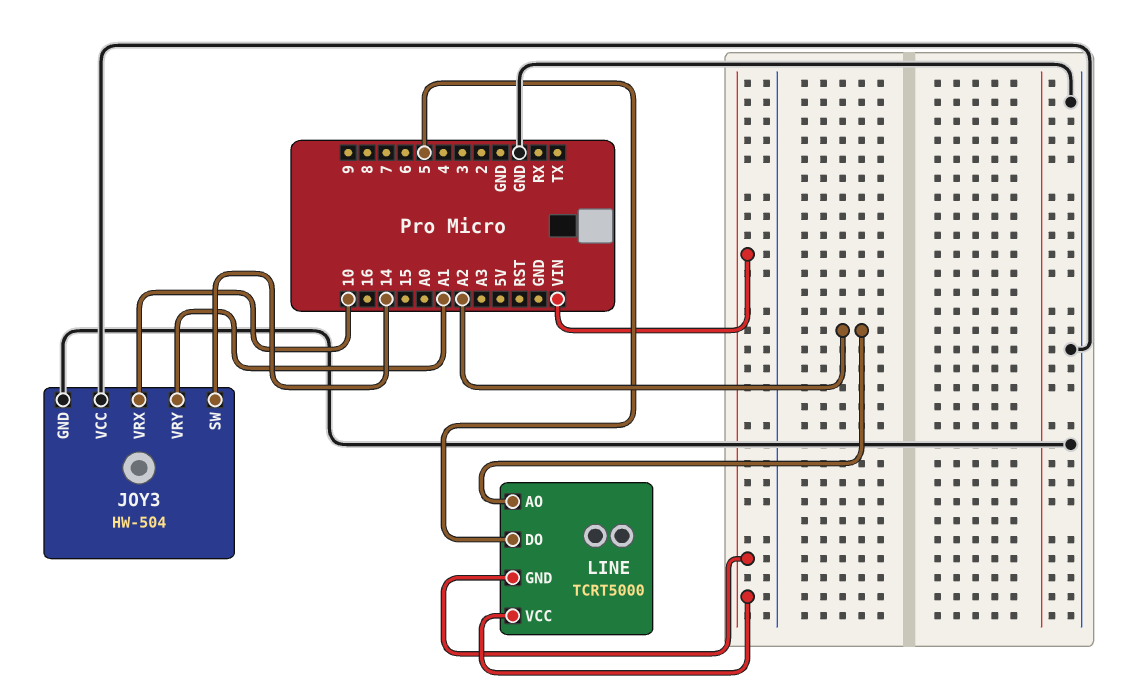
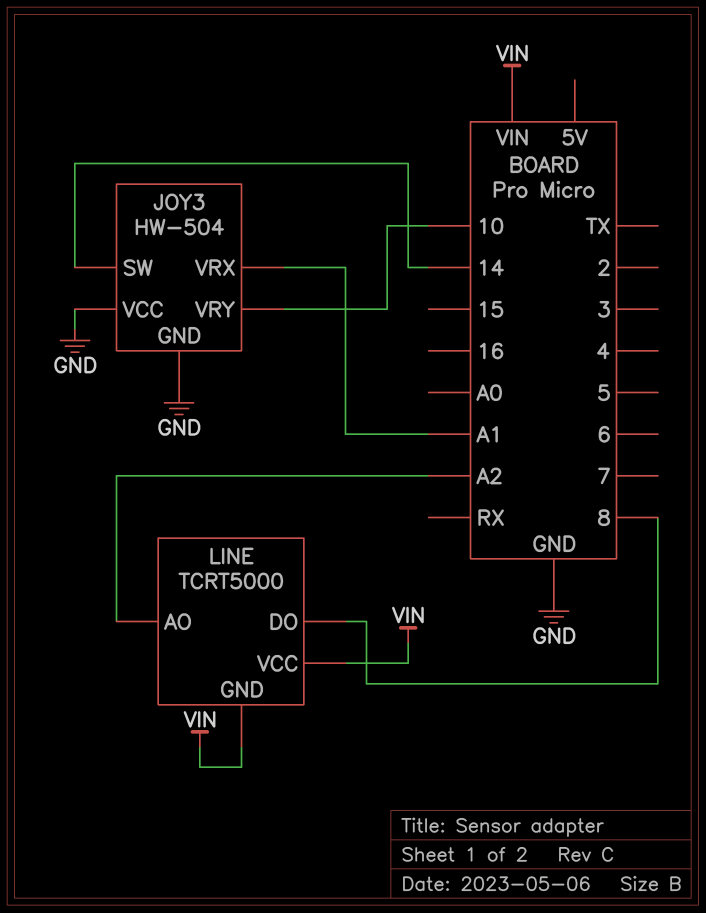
JOY3 pin VRX: 10 -> A1
JOY3 pin VRY: A1 -> 10
LINE pin DO: 5 -> 8

